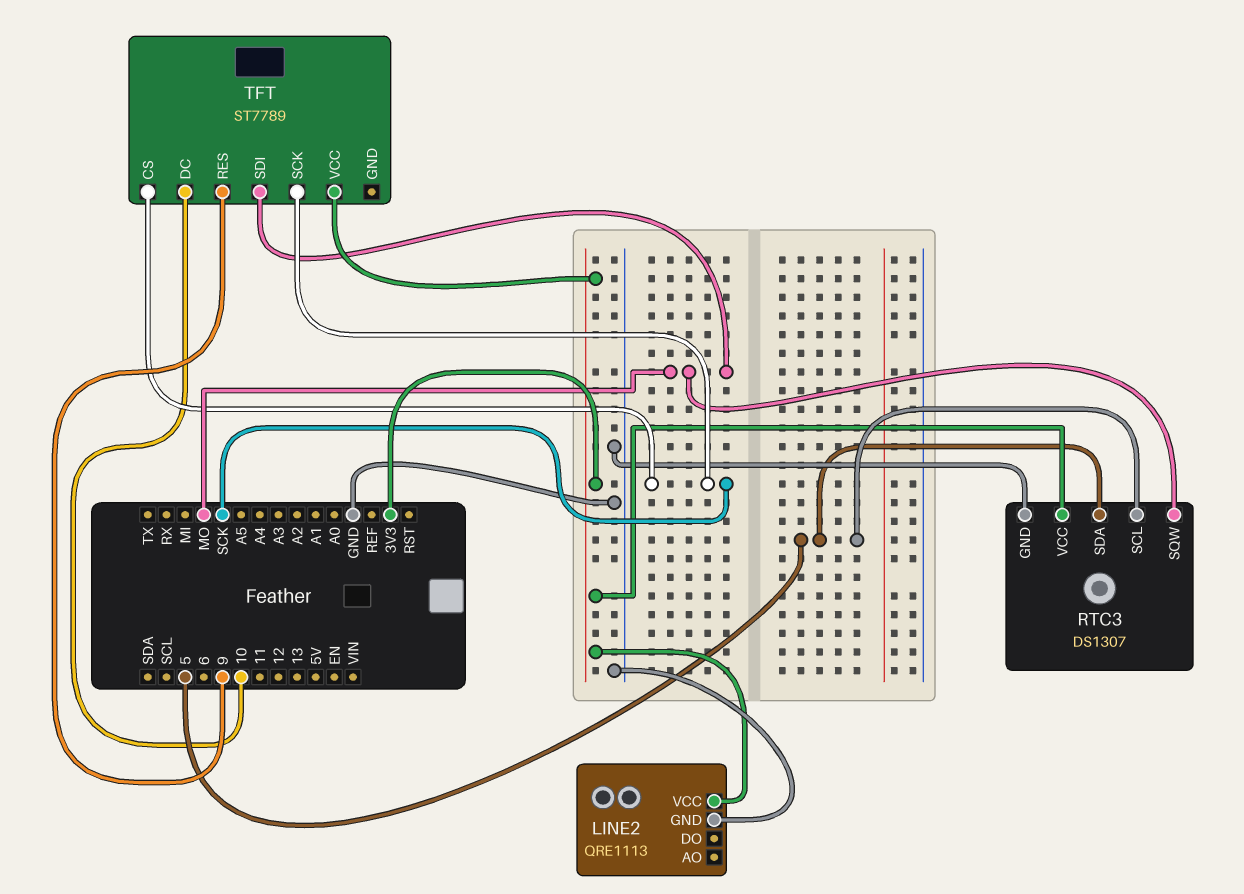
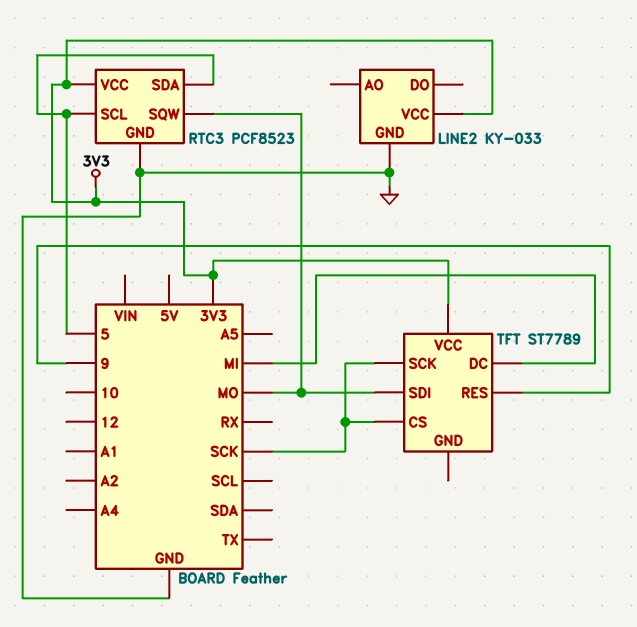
LINE2: QRE1113 -> KY-033
RTC3: DS1307 -> PCF8523
TFT pin DC: 10 -> MI

